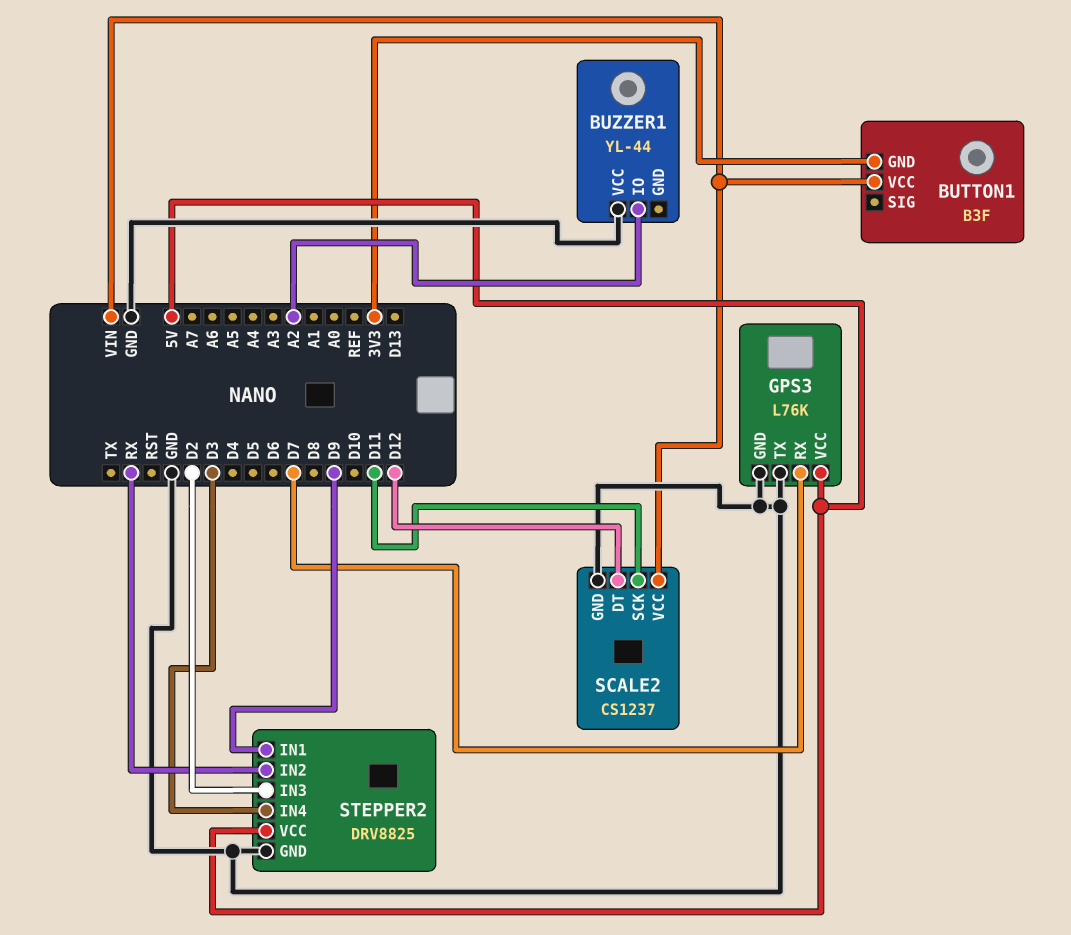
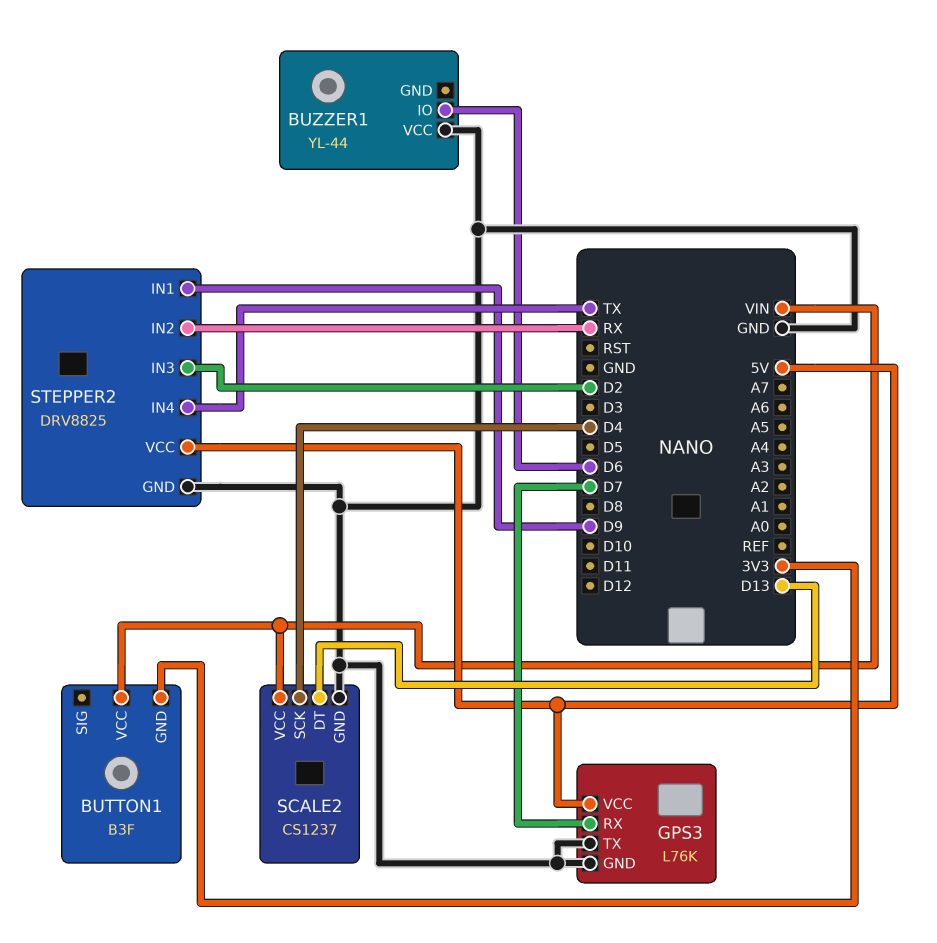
BUZZER1 pin IO: A2 -> D6
SCALE2 pin DT: D12 -> D13
SCALE2 pin SCK: D11 -> D4
STEPPER2 pin IN4: D3 -> TX

